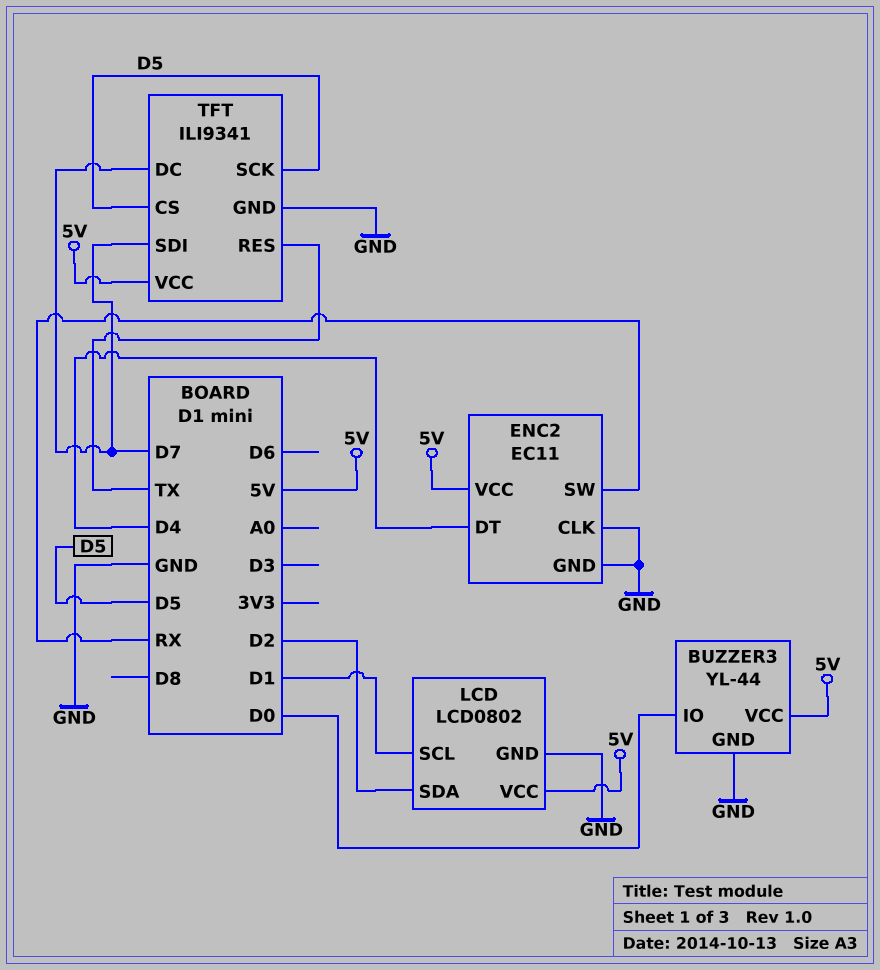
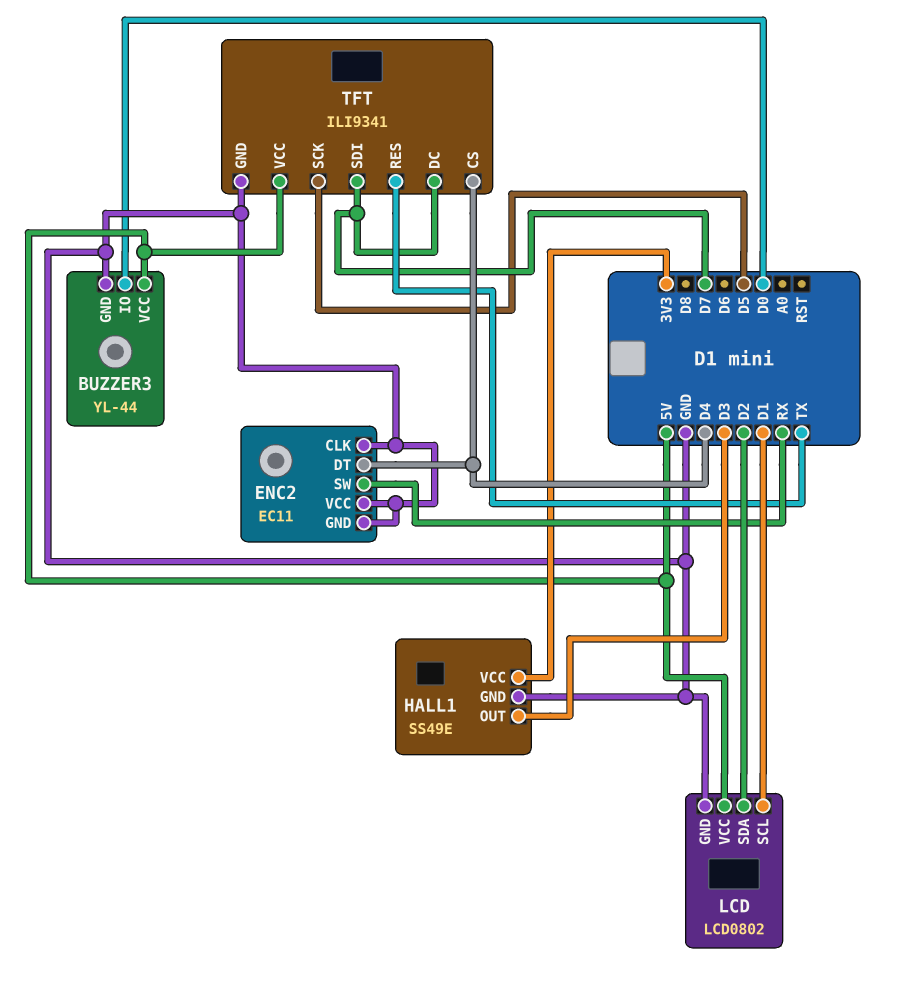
ENC2 pin VCC: 5V -> GND
HALL1: none -> SS49E
HALL1 pin GND: none -> GND
HALL1 pin OUT: none -> D3
HALL1 pin VCC: none -> 3V3
TFT pin CS: D5 -> D4

